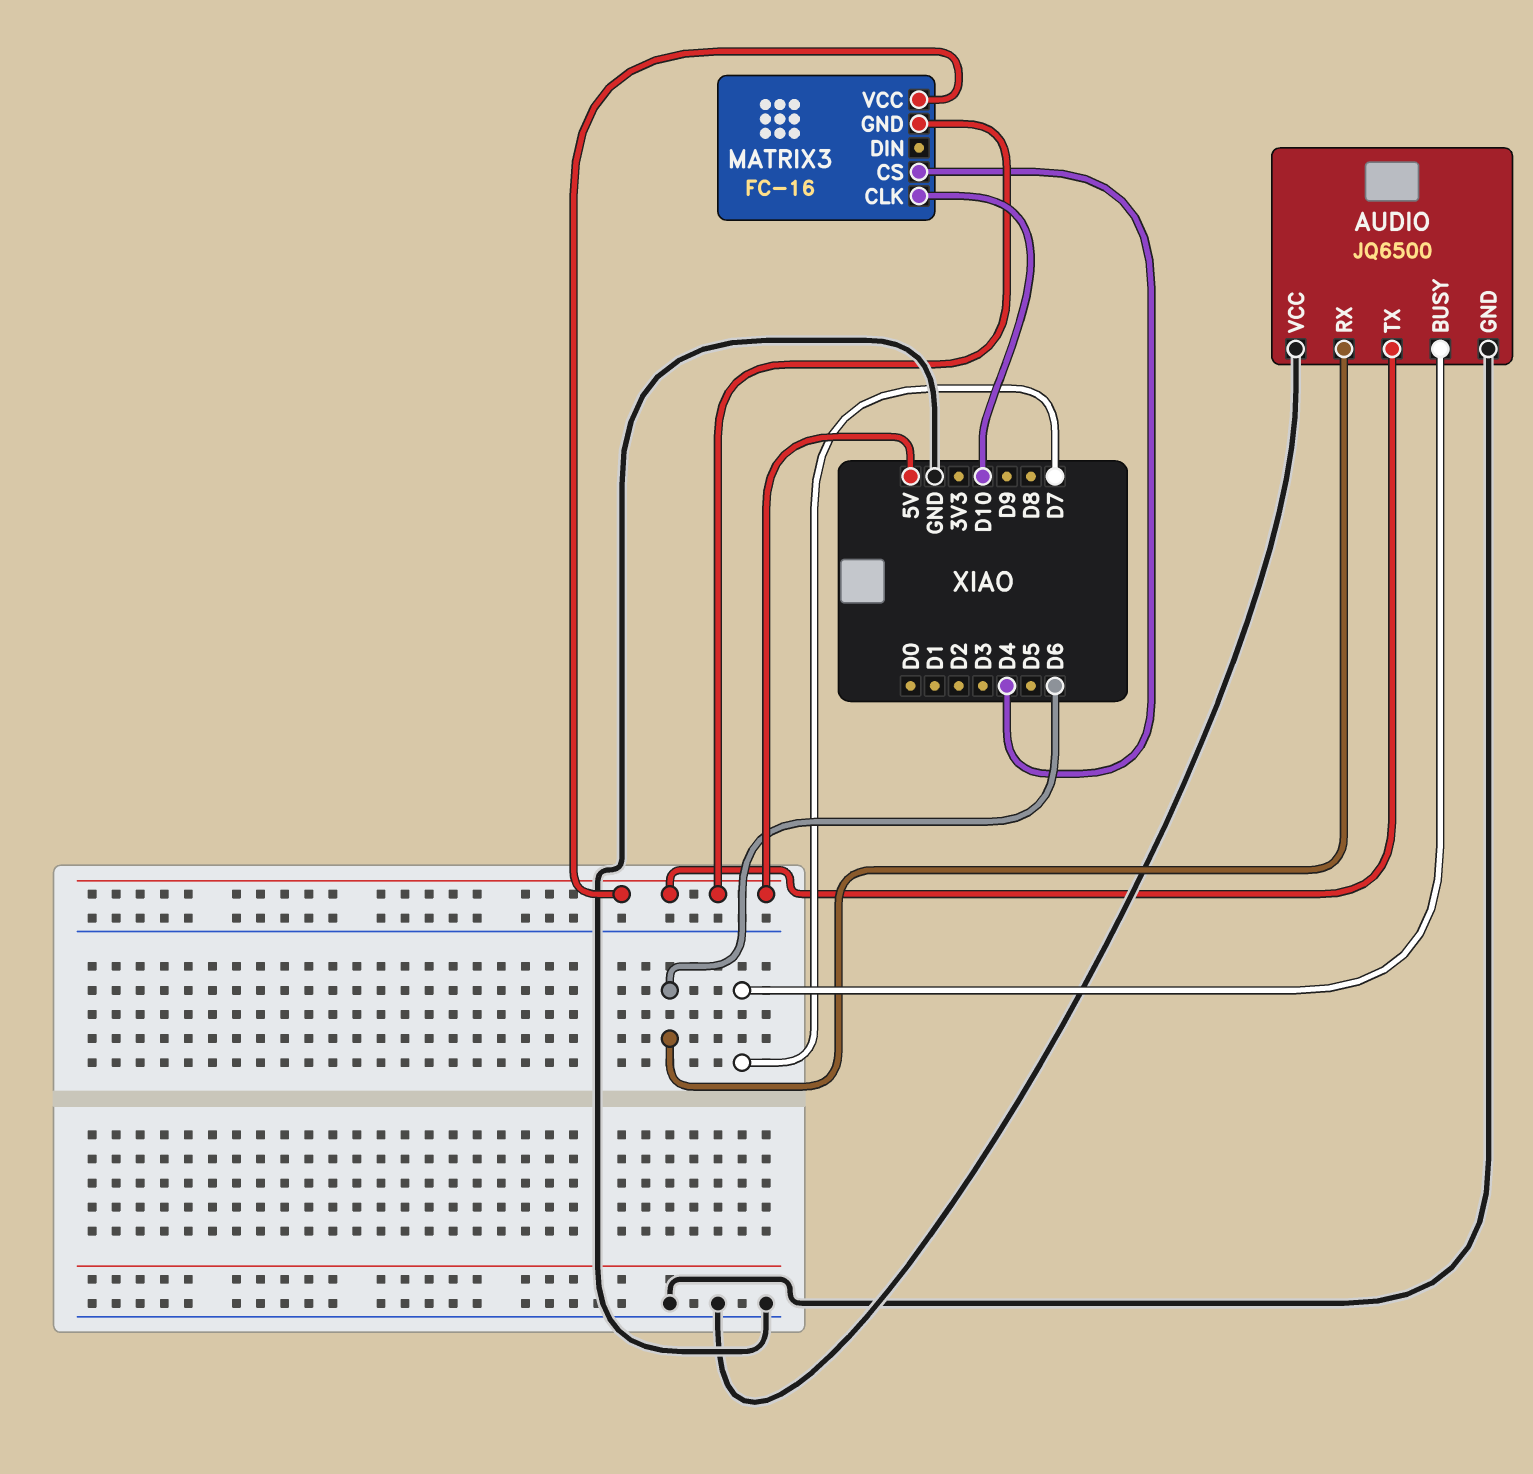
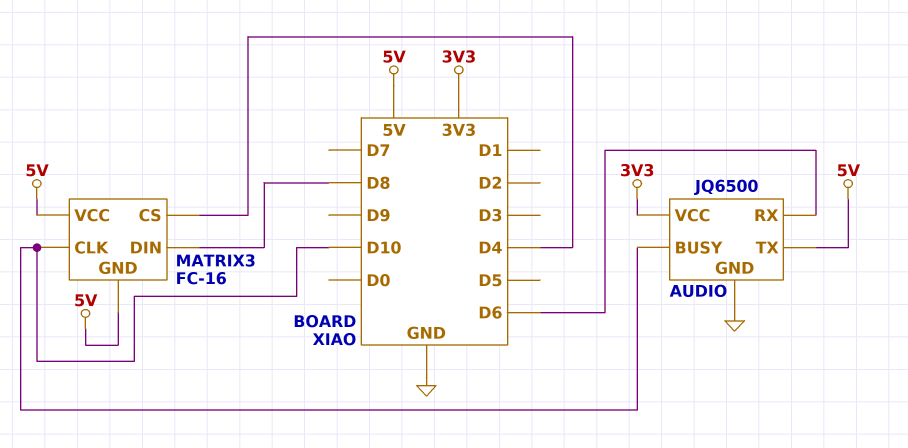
AUDIO pin BUSY: D7 -> D10
AUDIO pin VCC: GND -> 3V3
MATRIX3 pin DIN: none -> D8

